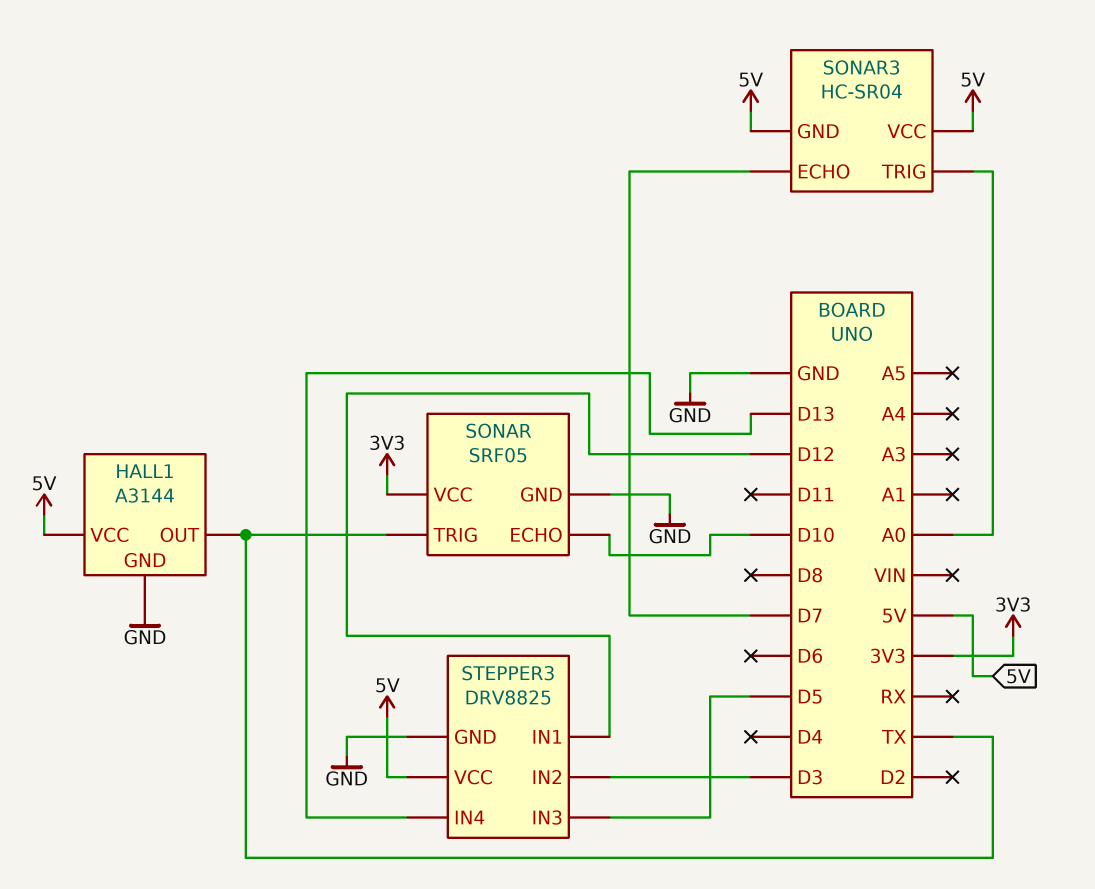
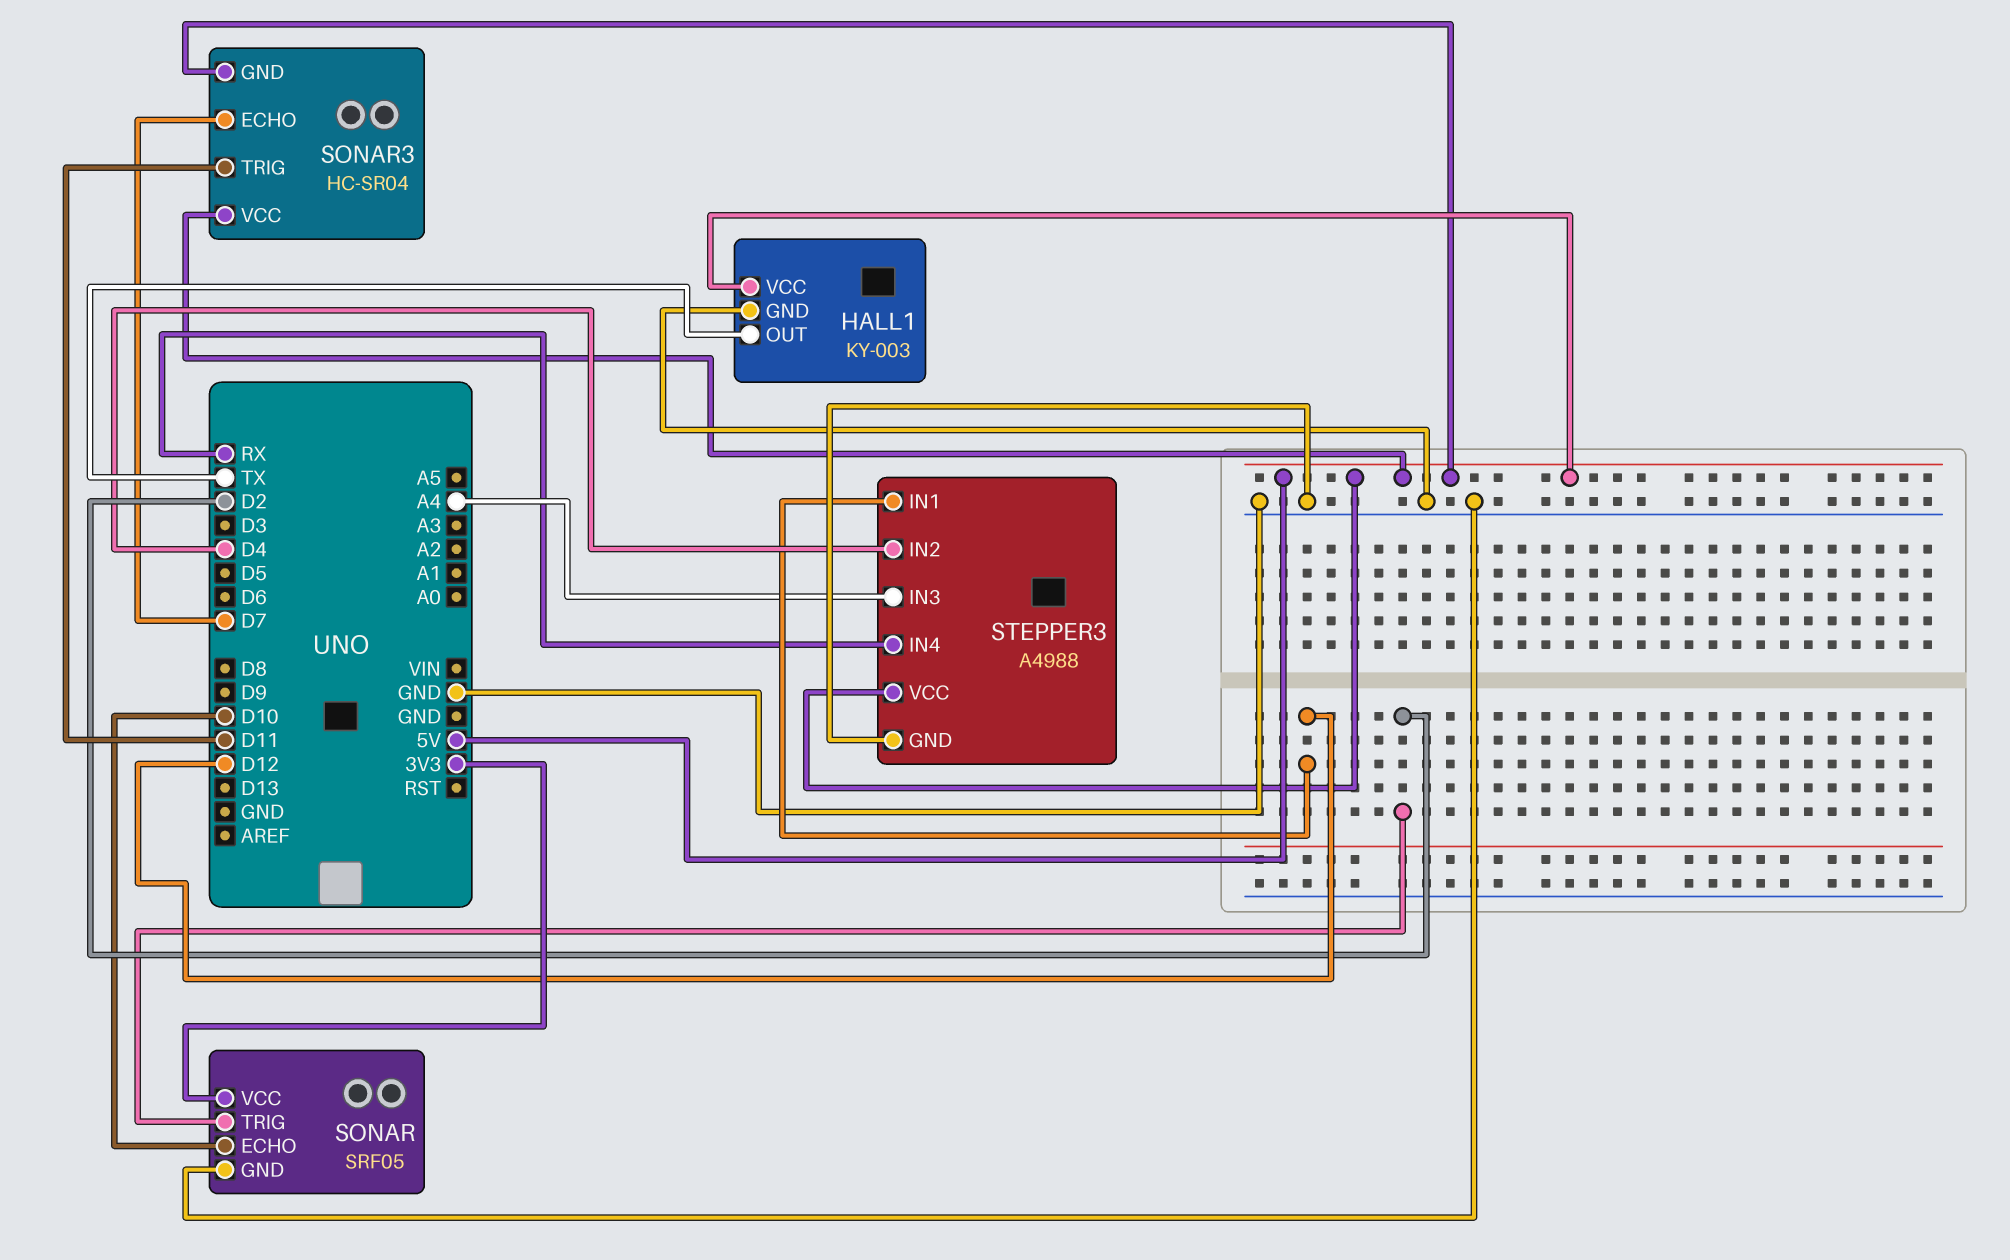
HALL1: A3144 -> KY-003
SONAR pin TRIG: TX -> D2
SONAR3 pin TRIG: A0 -> D11
STEPPER3: DRV8825 -> A4988
STEPPER3 pin IN2: D3 -> D4
STEPPER3 pin IN3: D5 -> A4
STEPPER3 pin IN4: D13 -> RX

